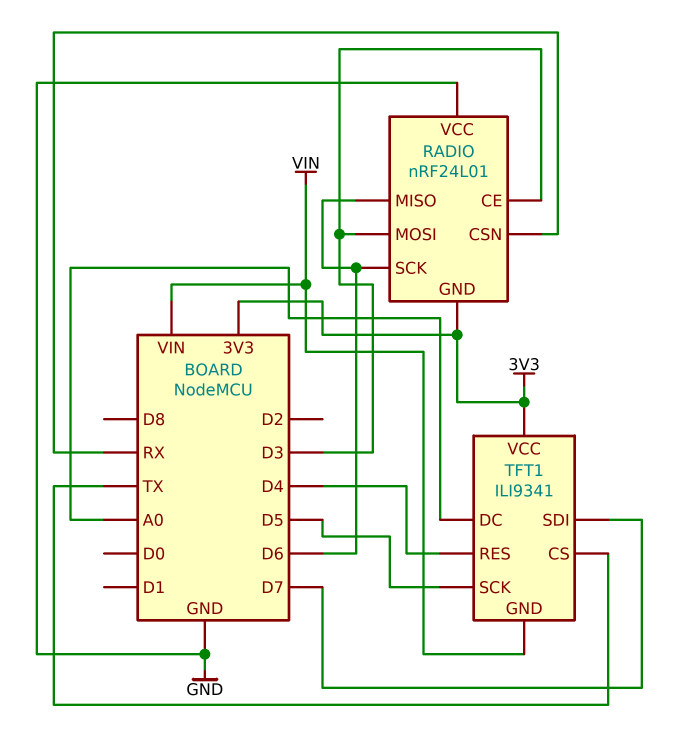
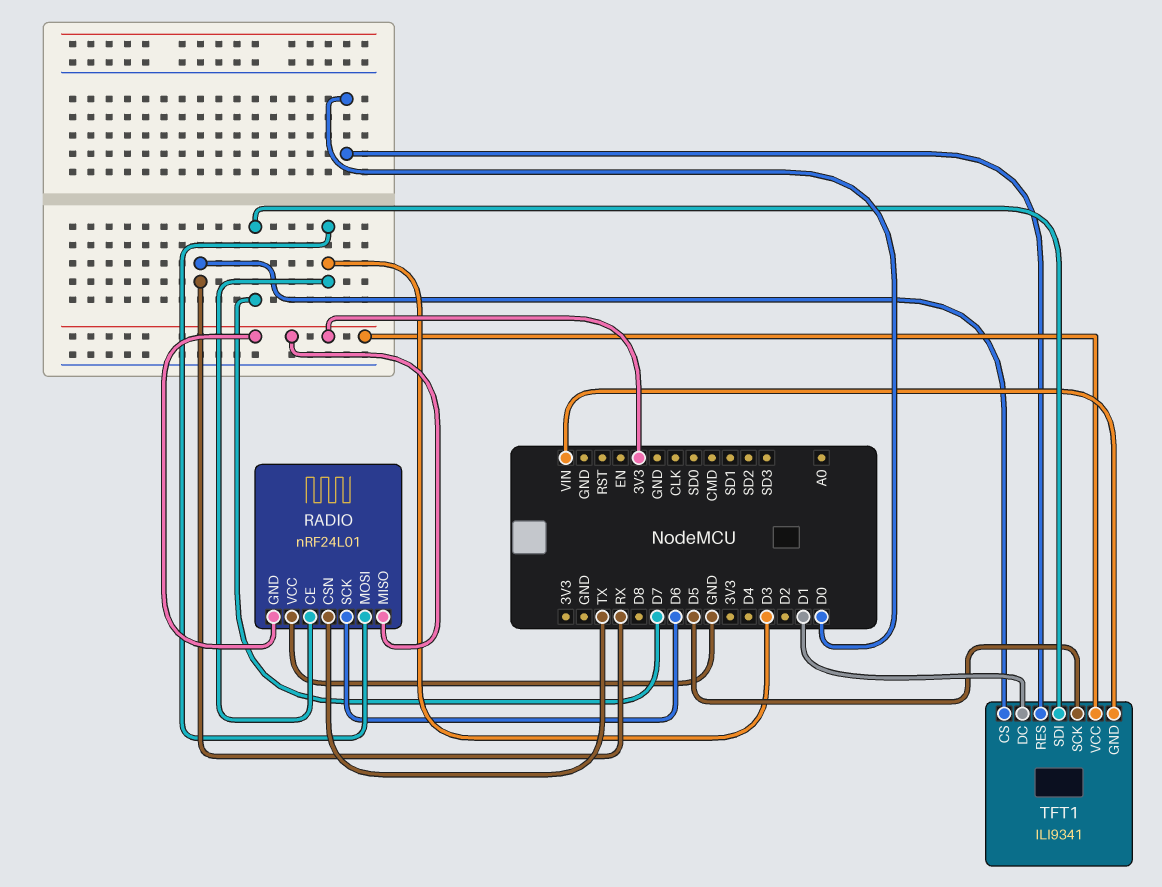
RADIO pin CSN: RX -> TX
RADIO pin MISO: D6 -> 3V3
TFT1 pin CS: TX -> RX
TFT1 pin DC: A0 -> D1
TFT1 pin RES: D4 -> D0

